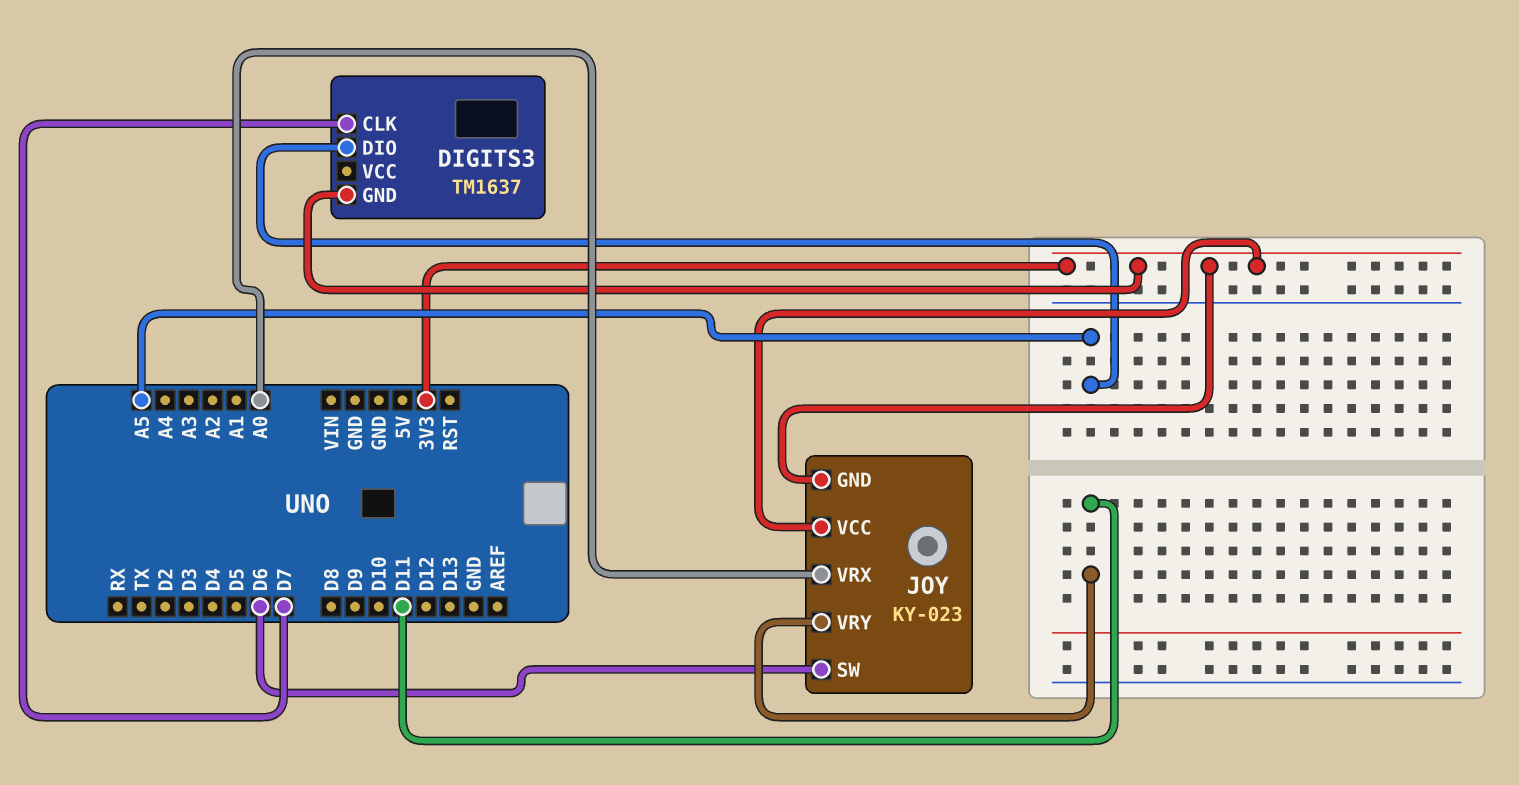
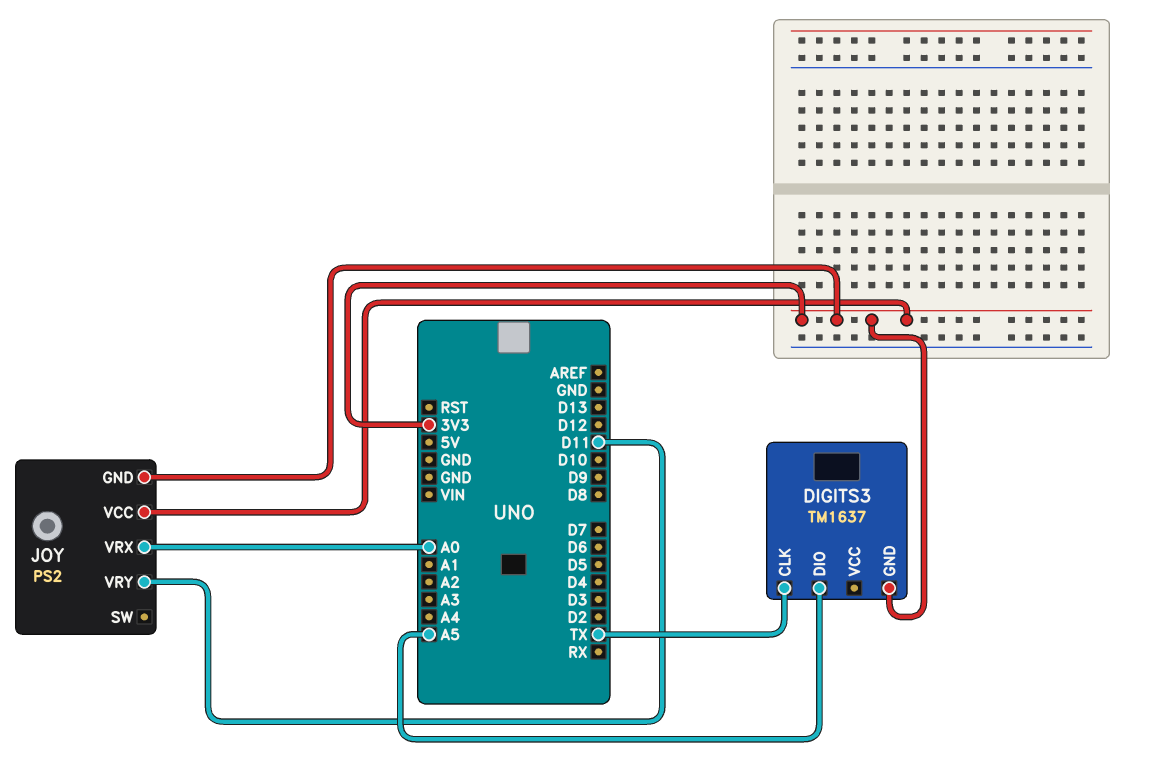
DIGITS3 pin CLK: D7 -> TX
JOY: KY-023 -> PS2
JOY pin SW: D6 -> none

